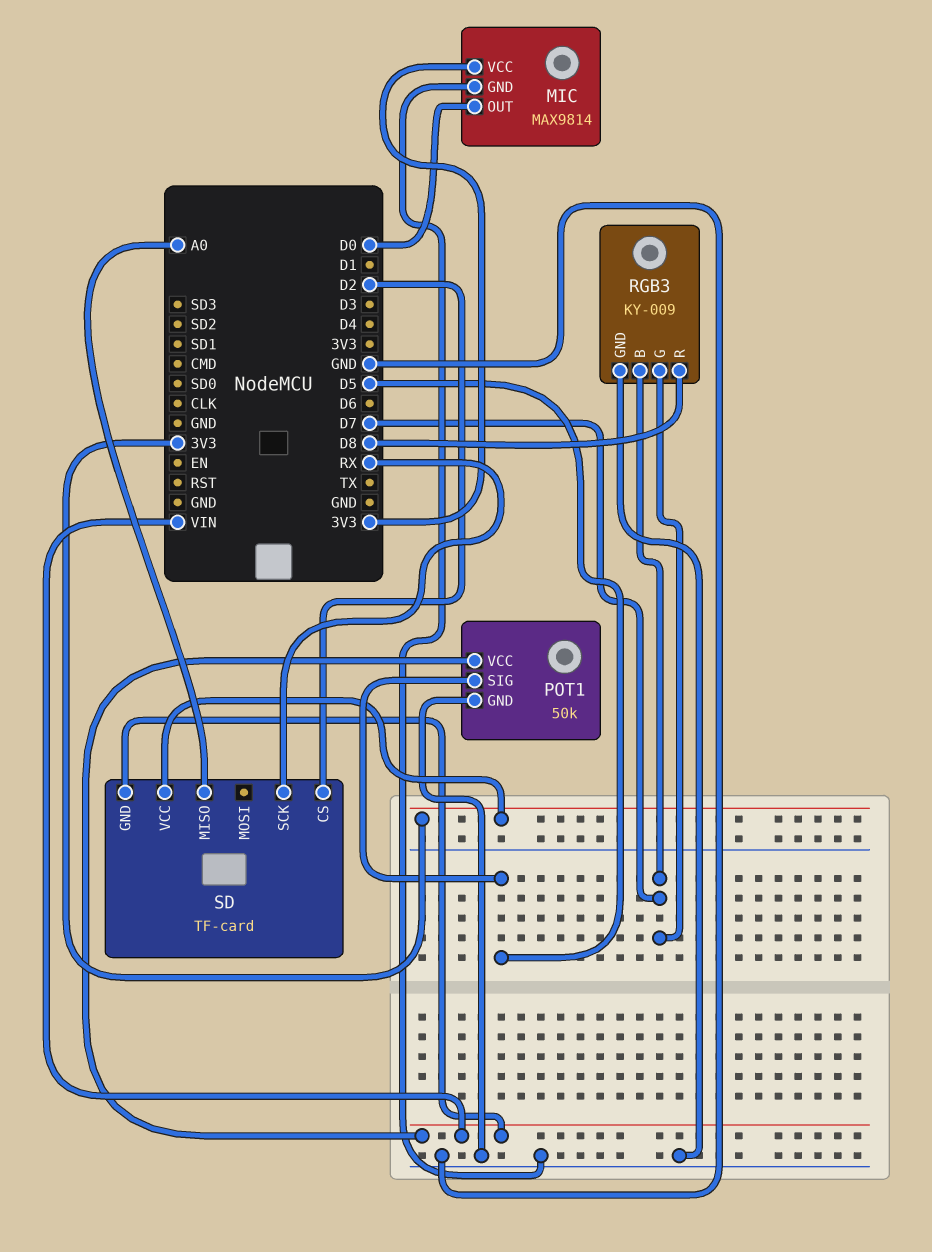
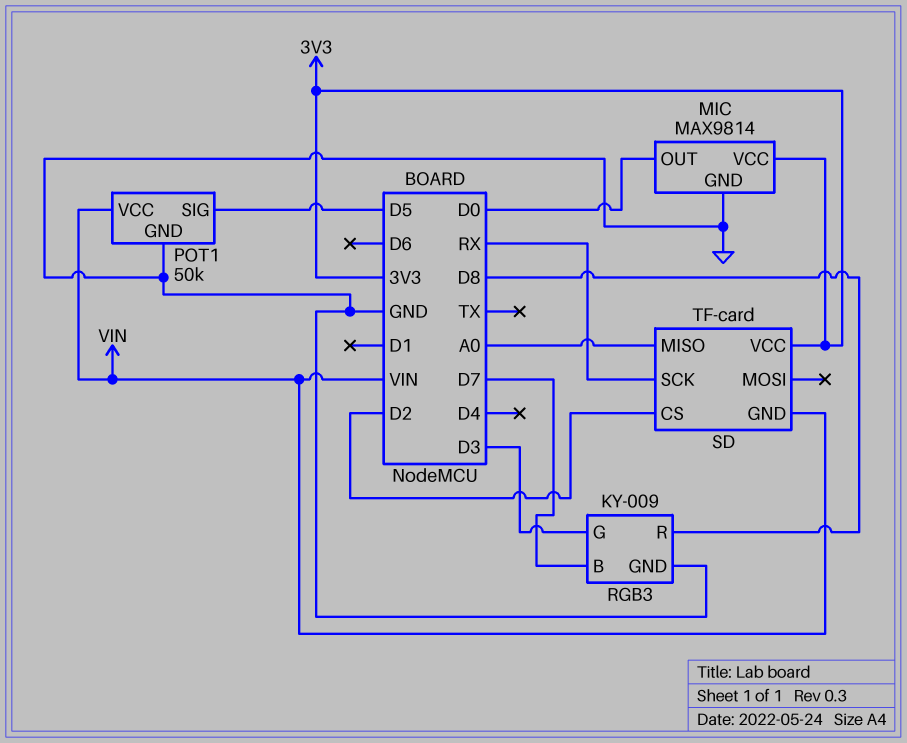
RGB3 pin G: D7 -> D3

